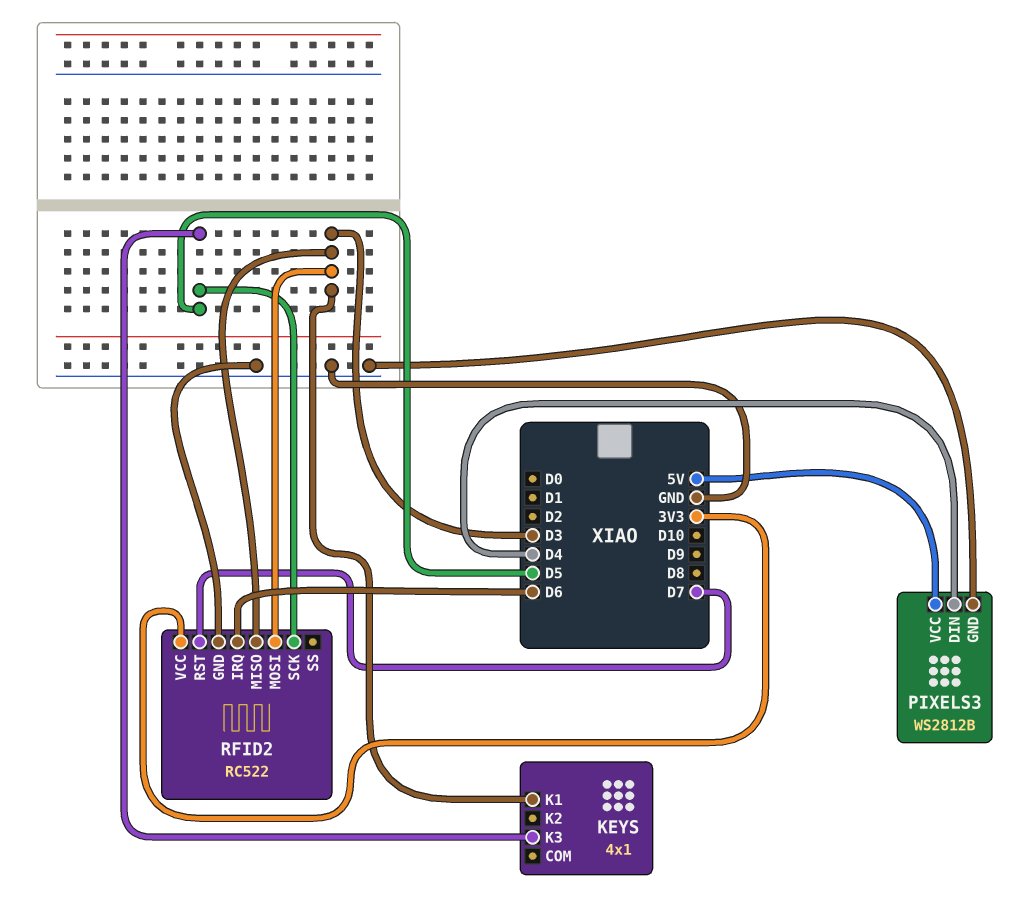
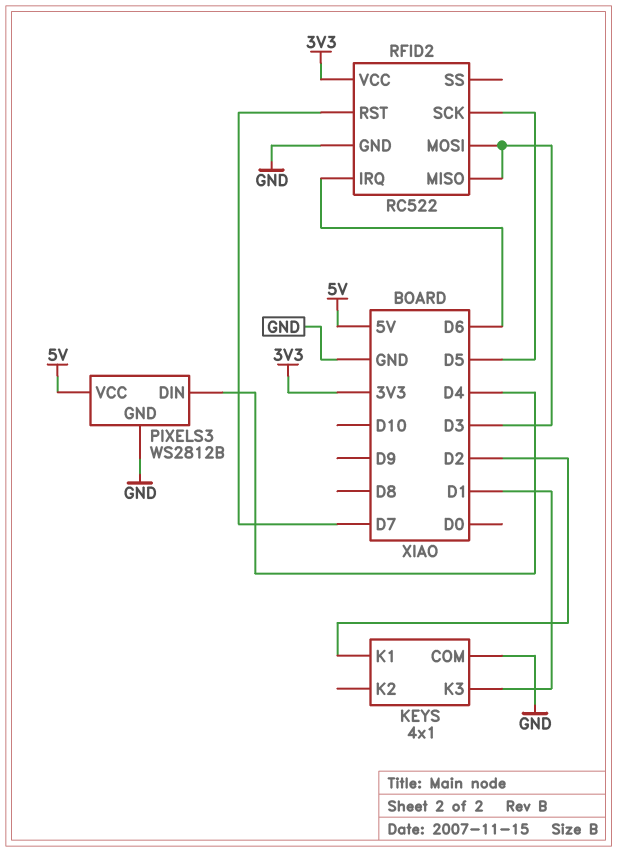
KEYS pin COM: none -> GND
KEYS pin K1: D3 -> D2
KEYS pin K3: D5 -> D1

